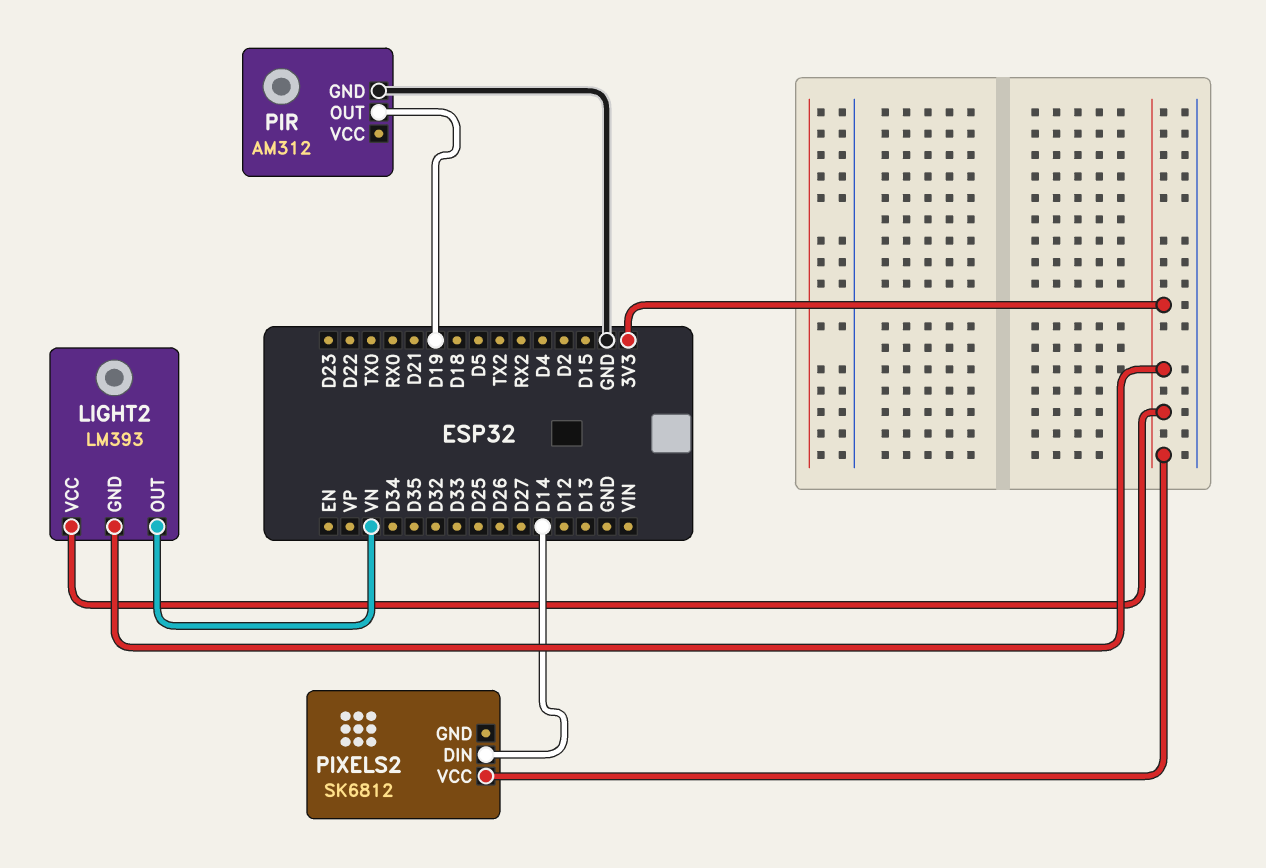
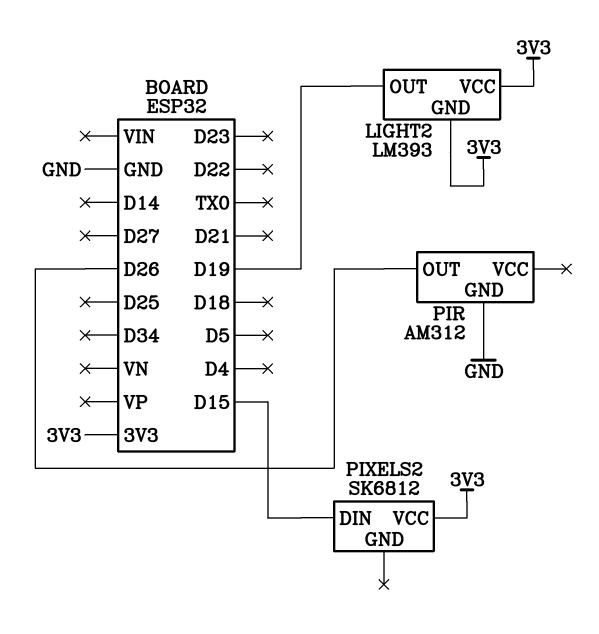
LIGHT2 pin OUT: VN -> D19
PIR pin OUT: D19 -> D26
PIXELS2 pin DIN: D14 -> D15

